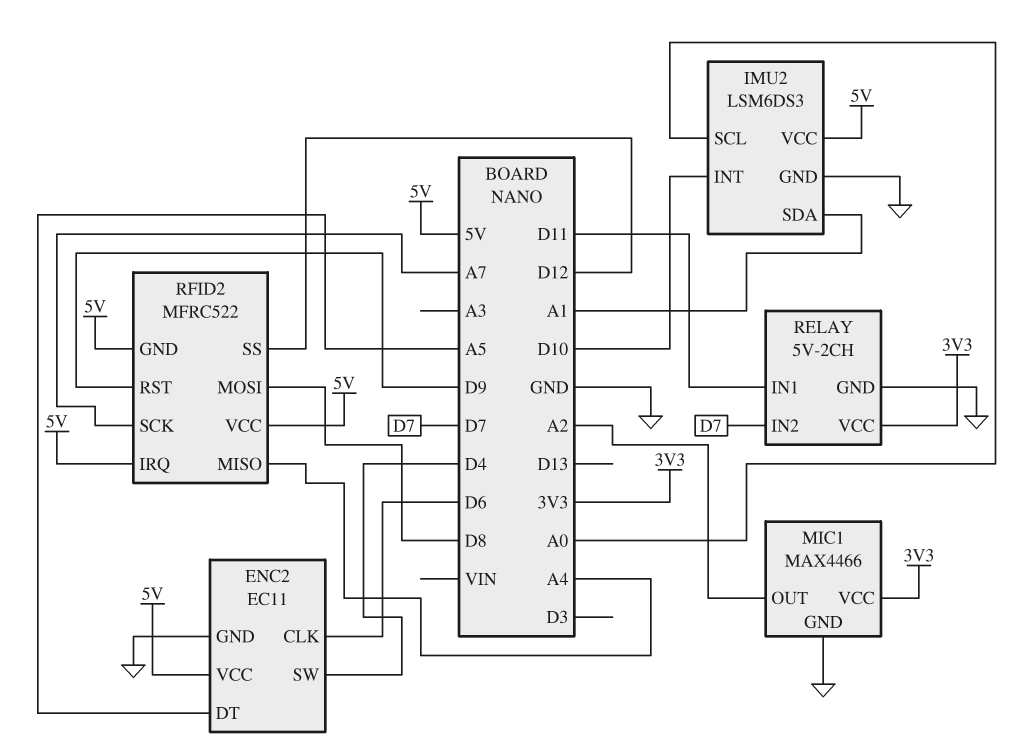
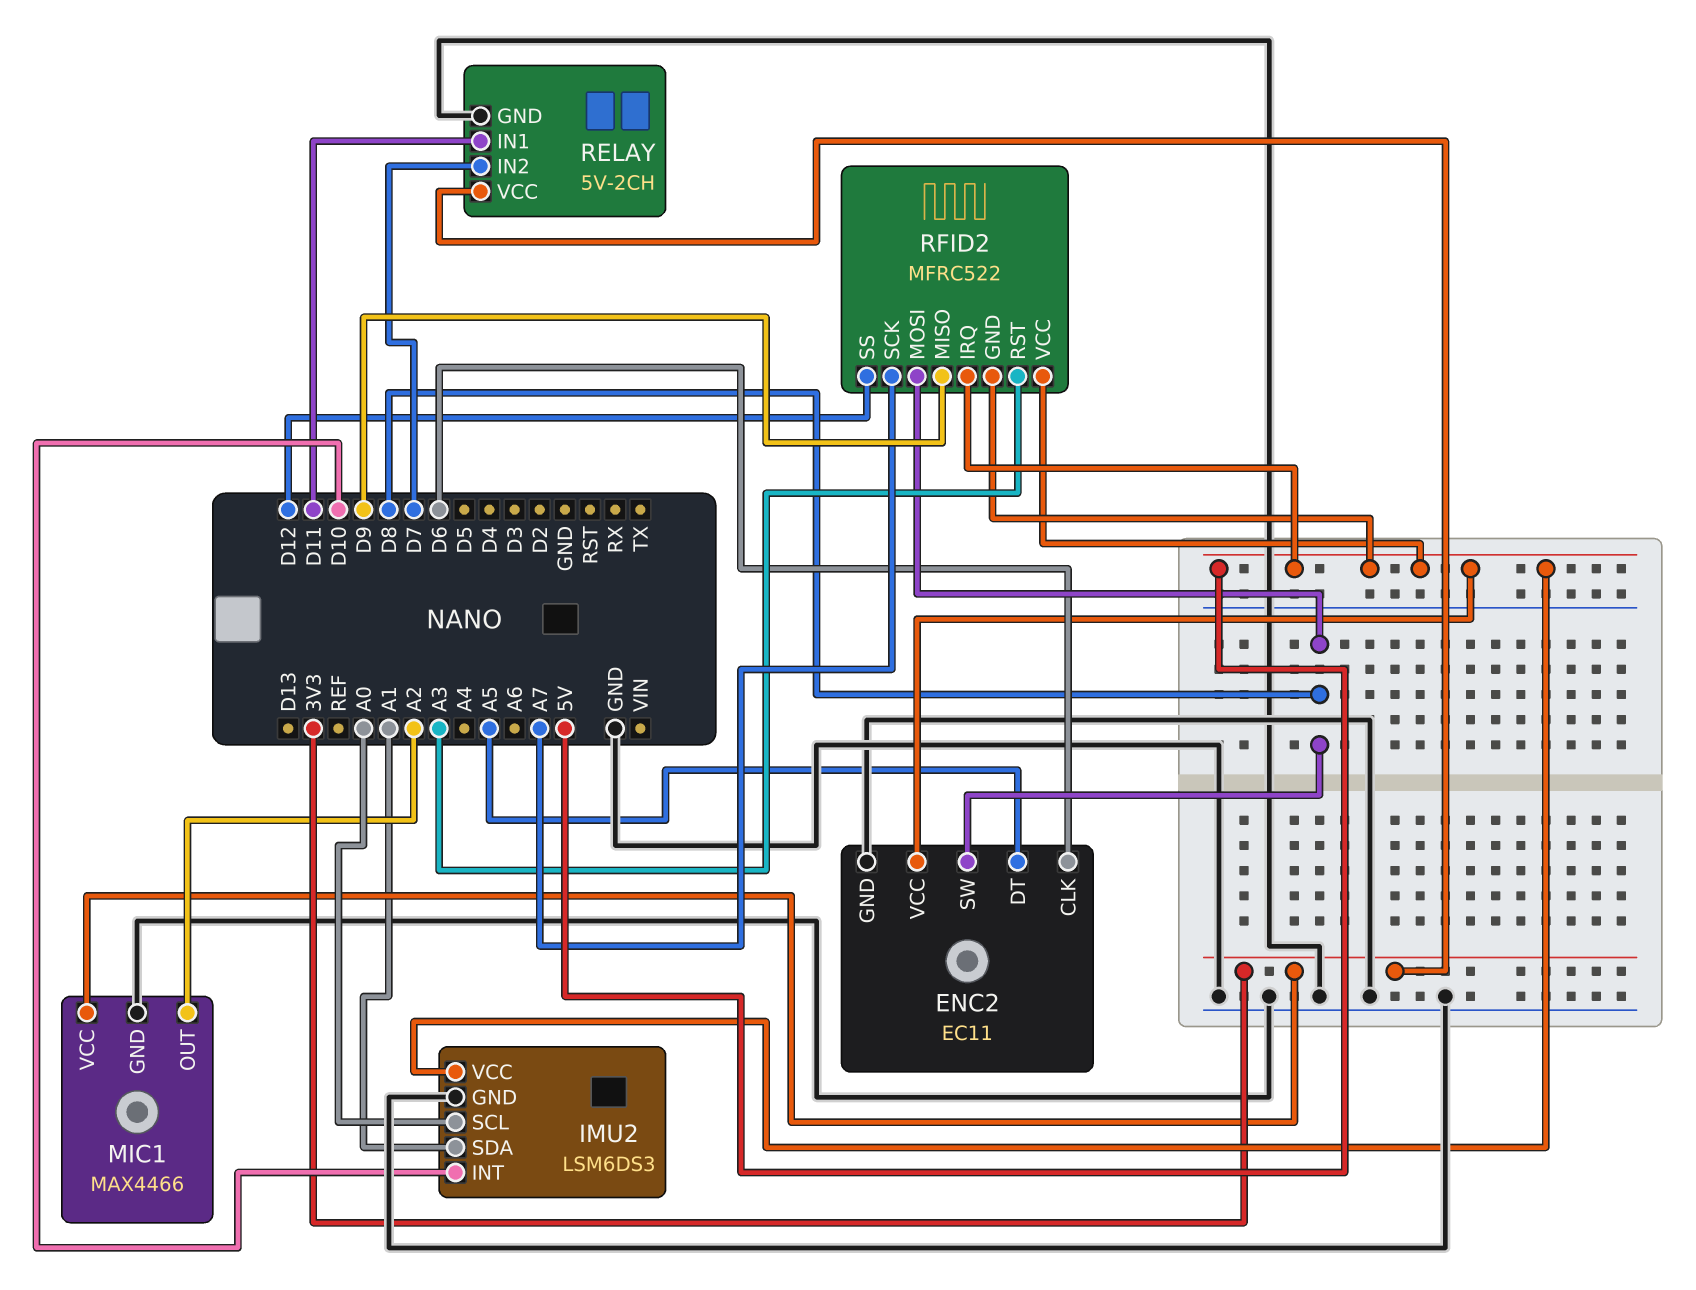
ENC2 pin SW: D4 -> D8
RFID2 pin MISO: A4 -> D9
RFID2 pin RST: D9 -> A3

